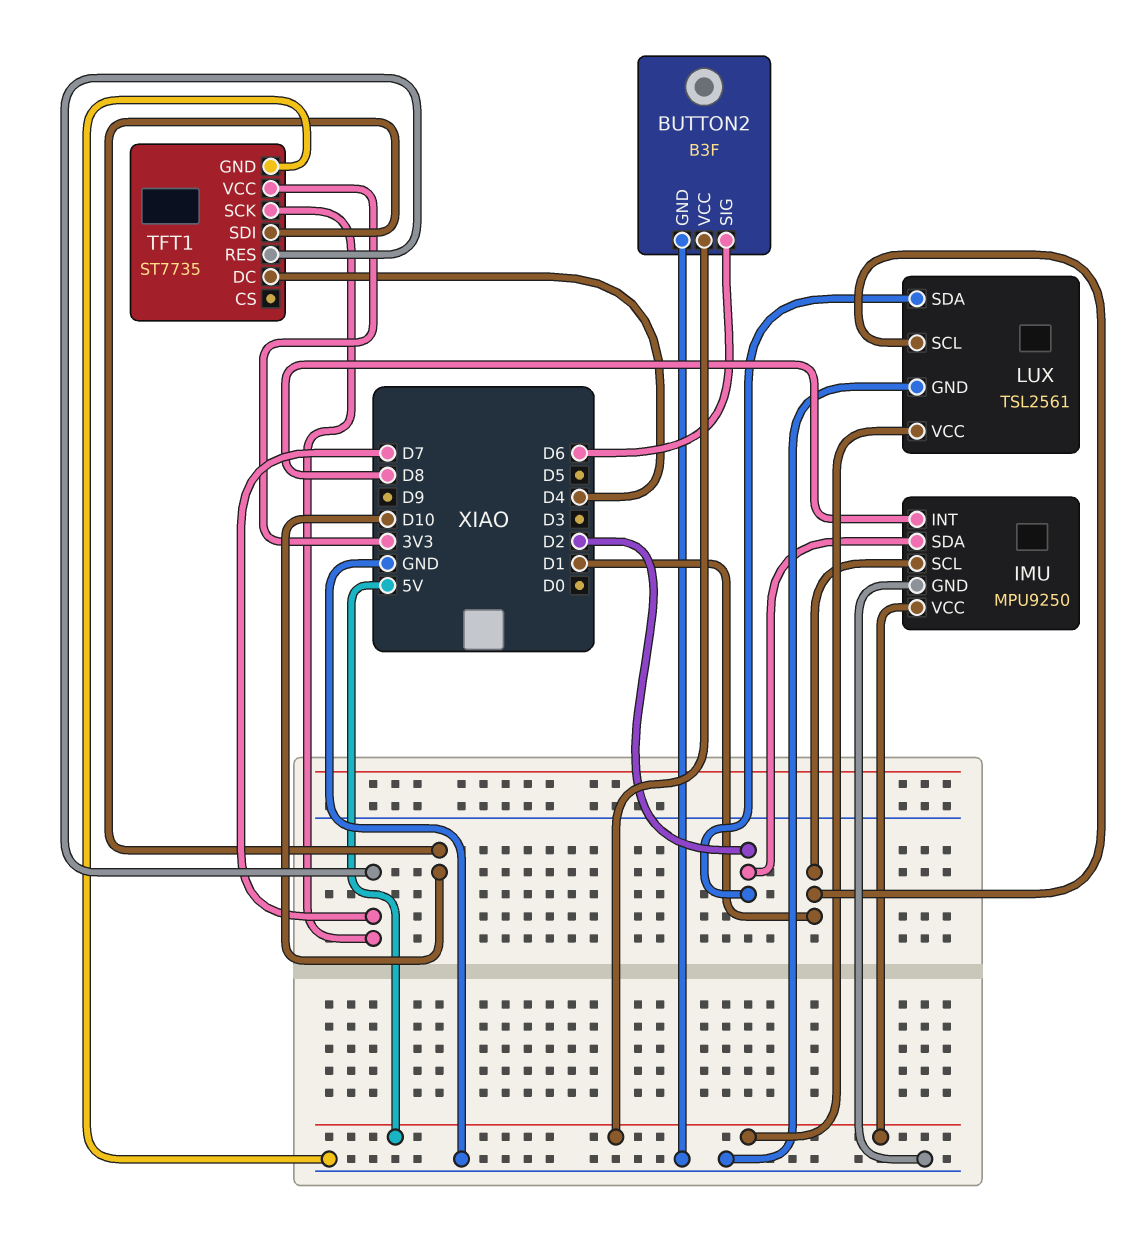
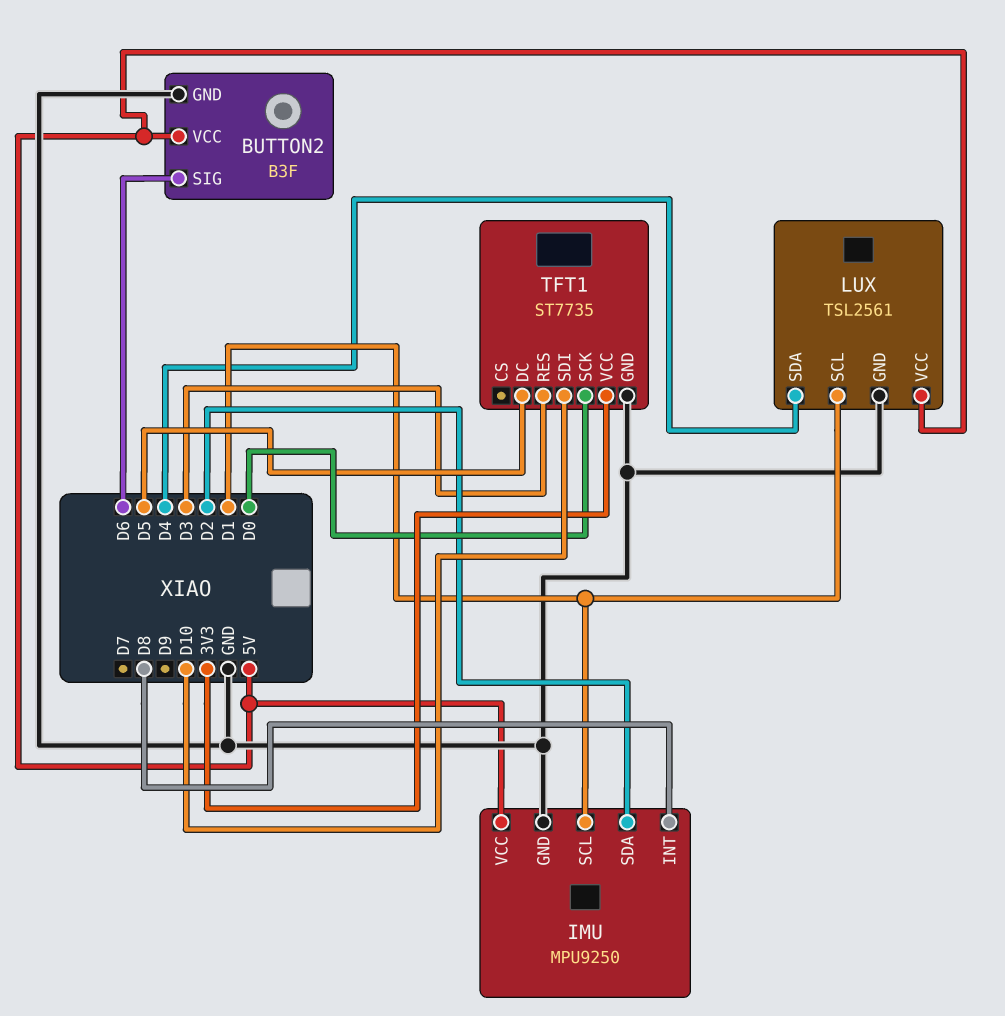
LUX pin SDA: D2 -> D4
TFT1 pin DC: D4 -> D5
TFT1 pin RES: D7 -> D3
TFT1 pin SCK: D7 -> D0

